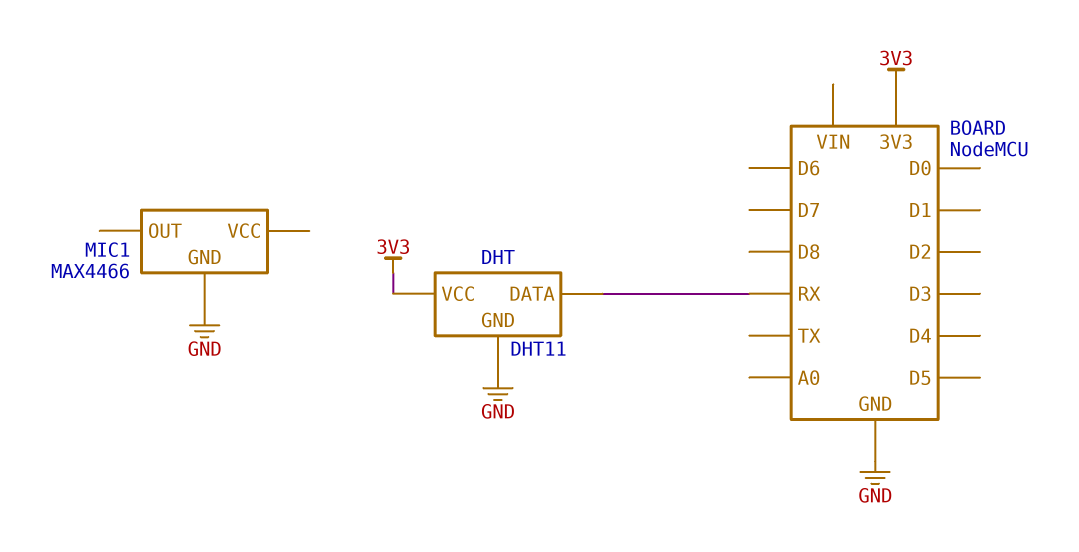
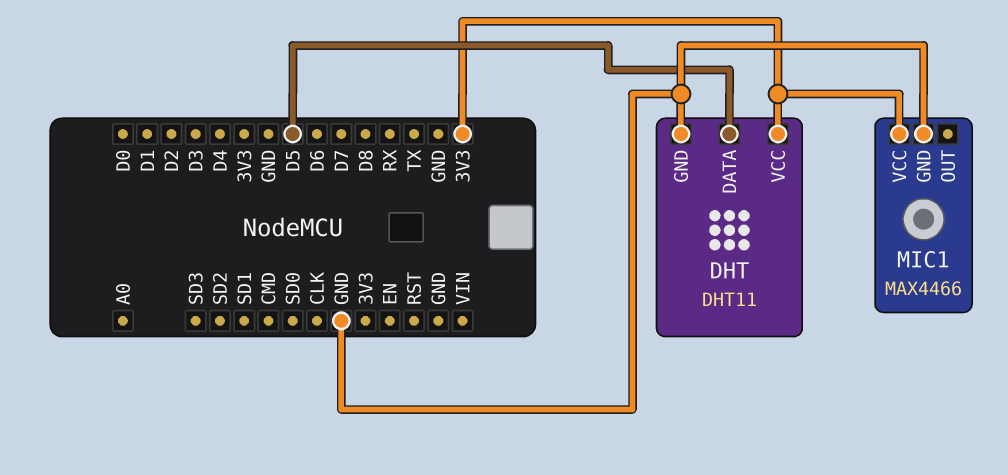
DHT pin DATA: RX -> D5
MIC1 pin VCC: none -> 3V3

